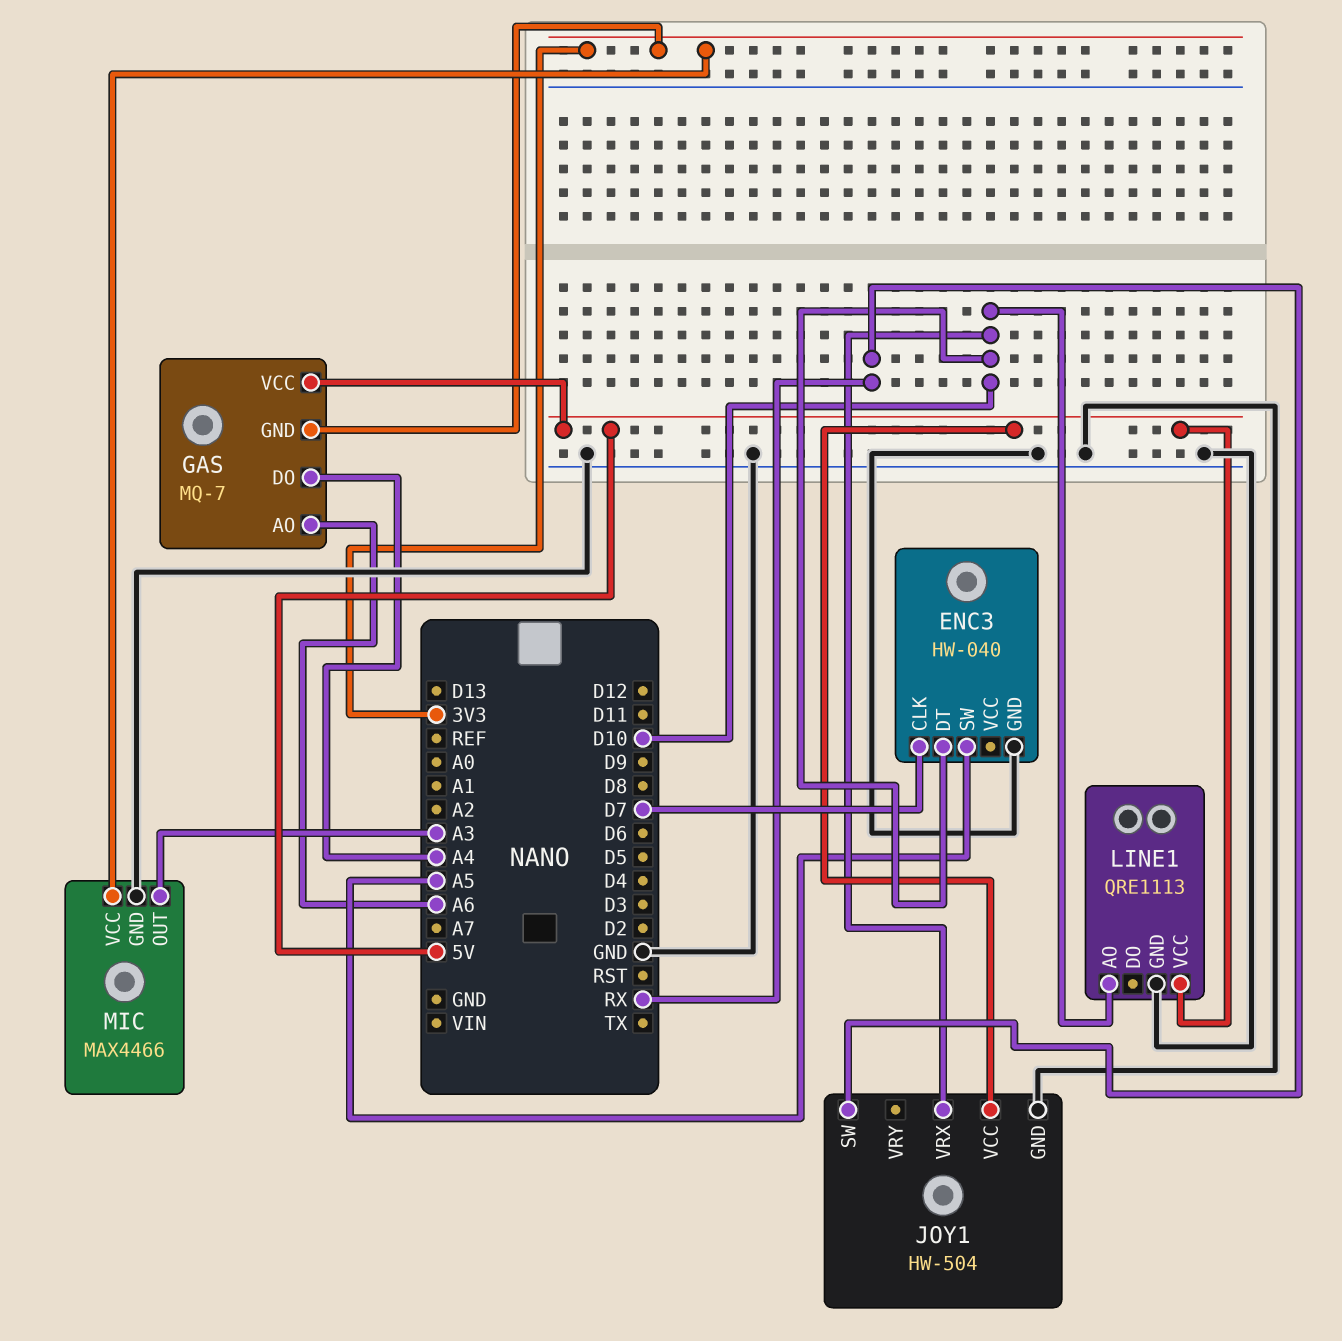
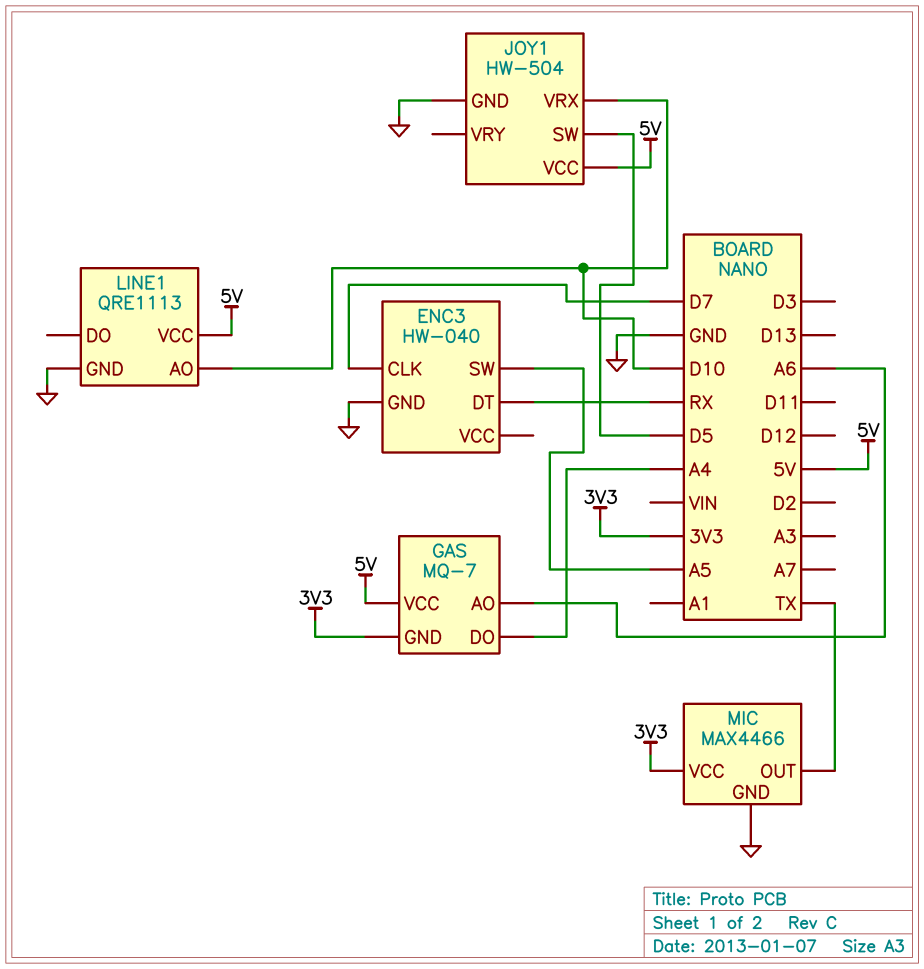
ENC3 pin DT: D10 -> RX
JOY1 pin SW: RX -> D5
MIC pin OUT: A3 -> TX

